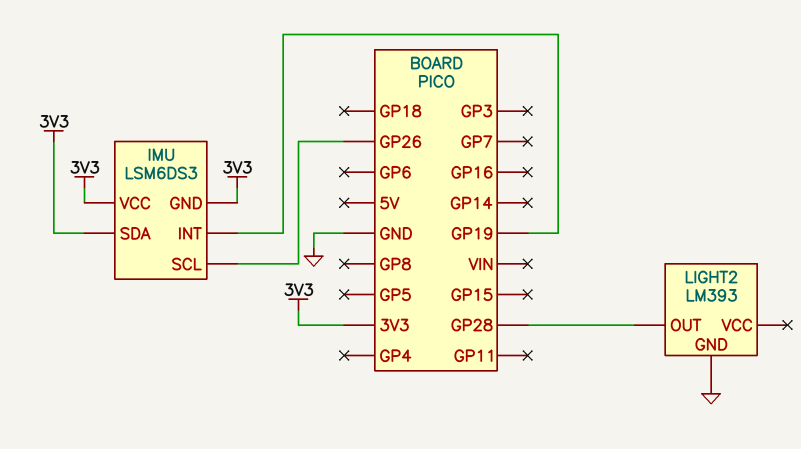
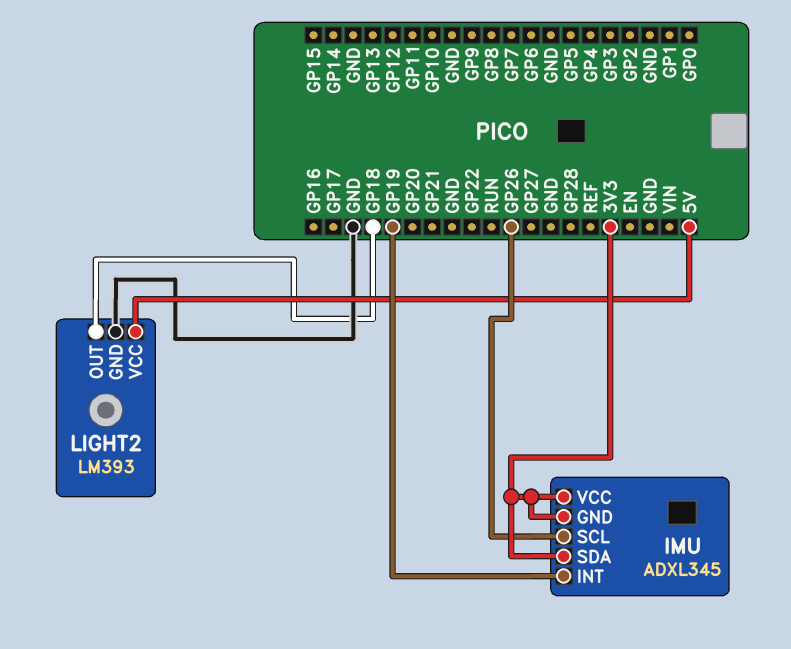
IMU: LSM6DS3 -> ADXL345
LIGHT2 pin OUT: GP28 -> GP18
LIGHT2 pin VCC: none -> 5V

